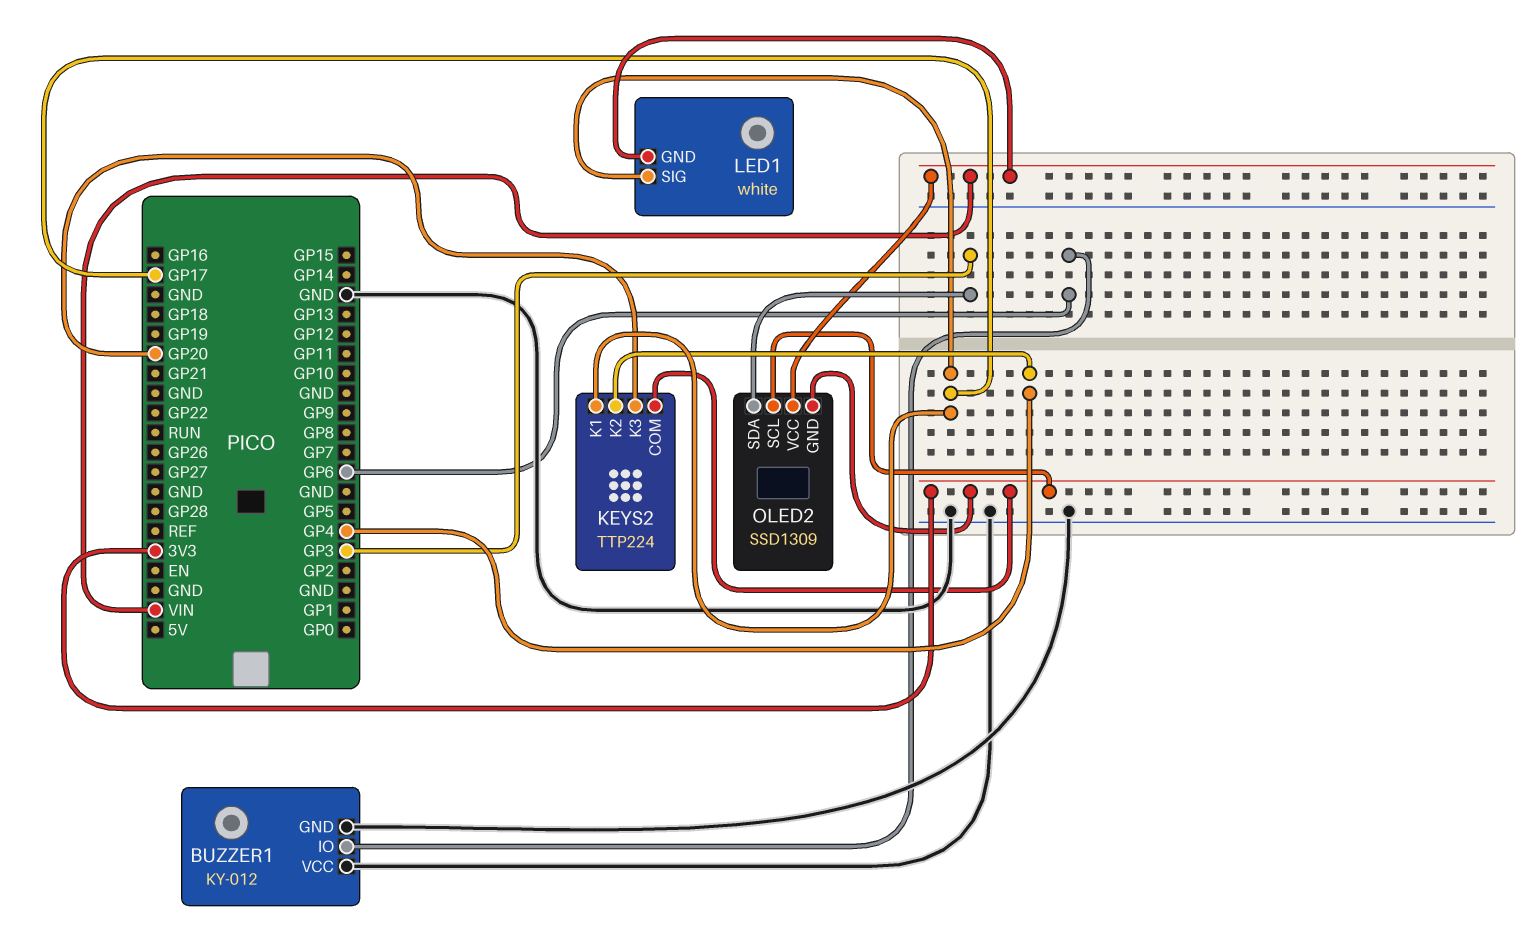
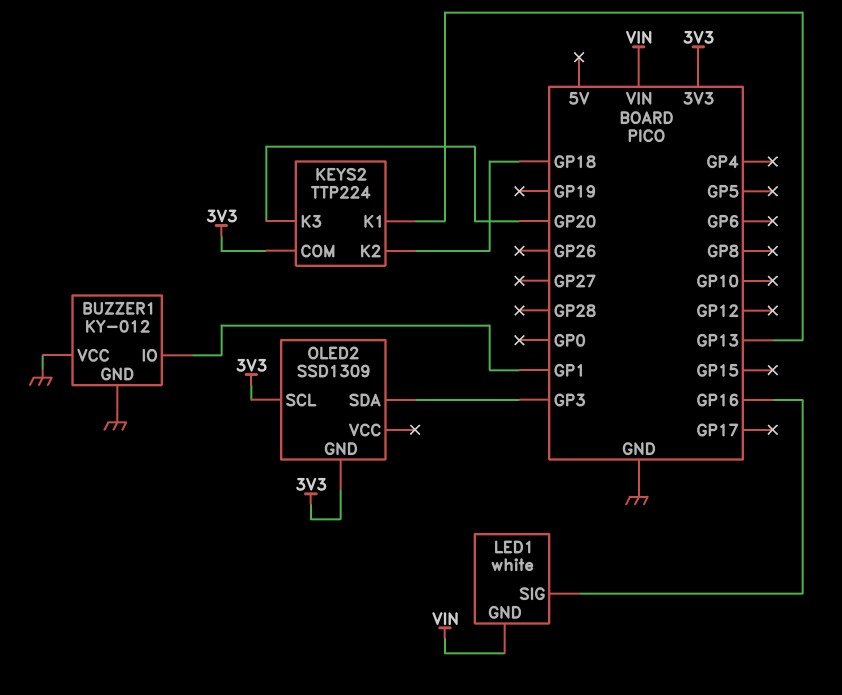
BUZZER1 pin IO: GP6 -> GP1
KEYS2 pin K1: GP17 -> GP13
KEYS2 pin K2: GP4 -> GP18
LED1 pin SIG: GP17 -> GP16
OLED2 pin VCC: VIN -> none

